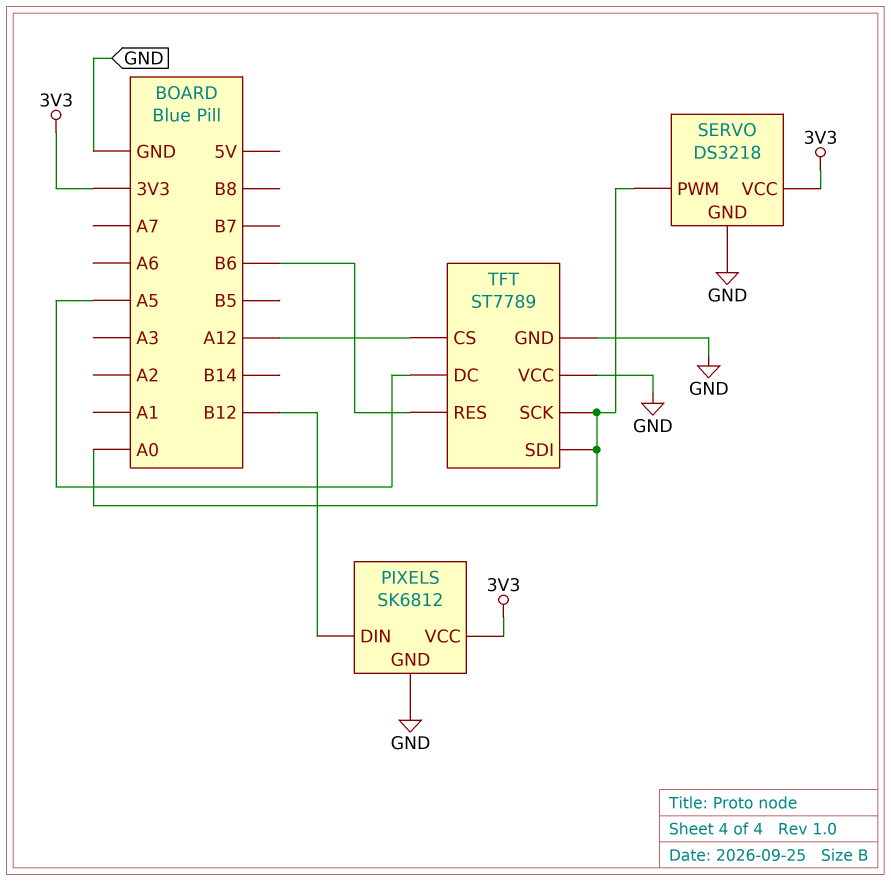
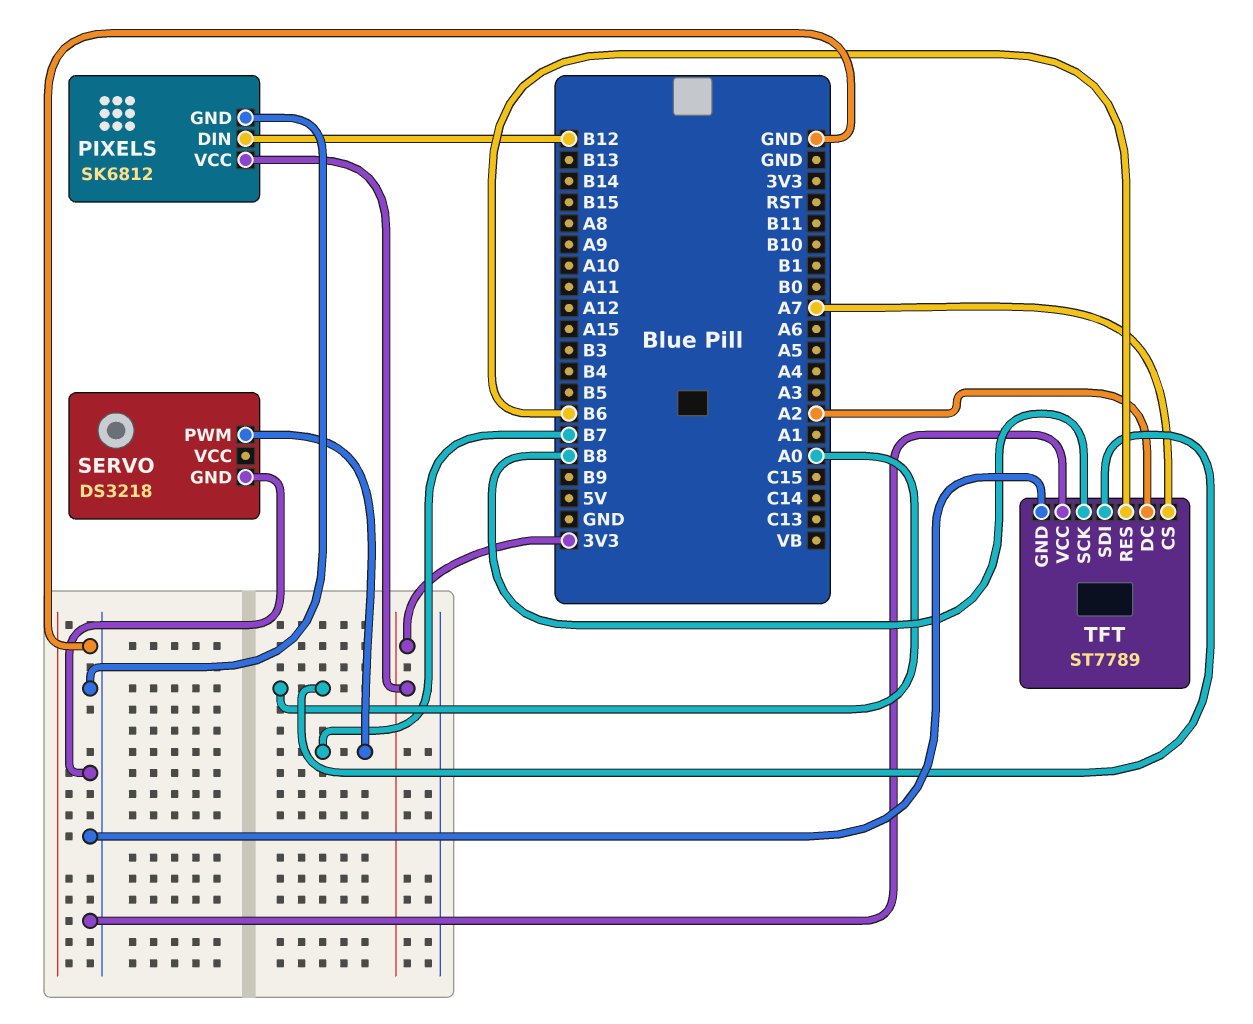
SERVO pin PWM: A0 -> B7
SERVO pin VCC: 3V3 -> none
TFT pin CS: A12 -> A7
TFT pin DC: A5 -> A2
TFT pin SCK: A0 -> B8

